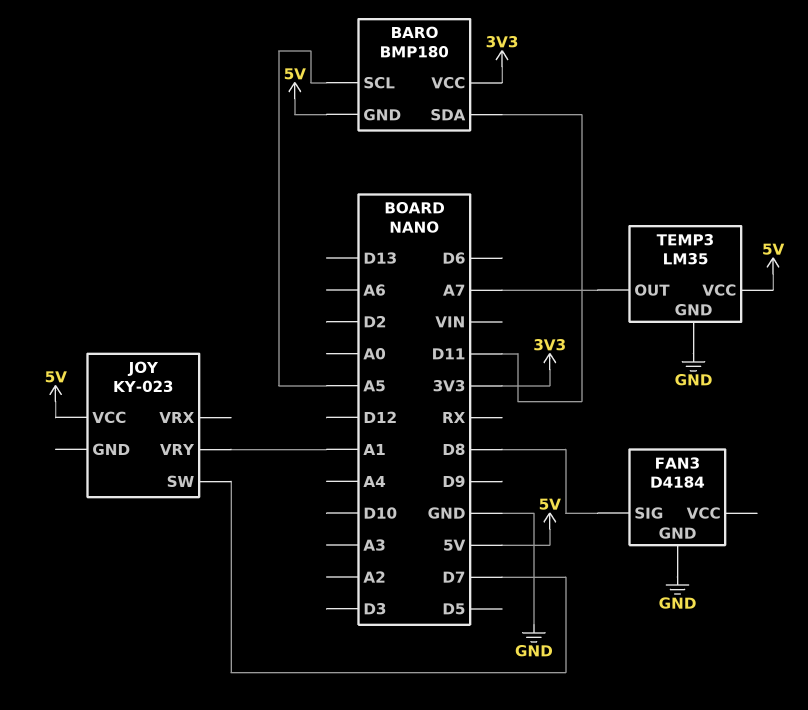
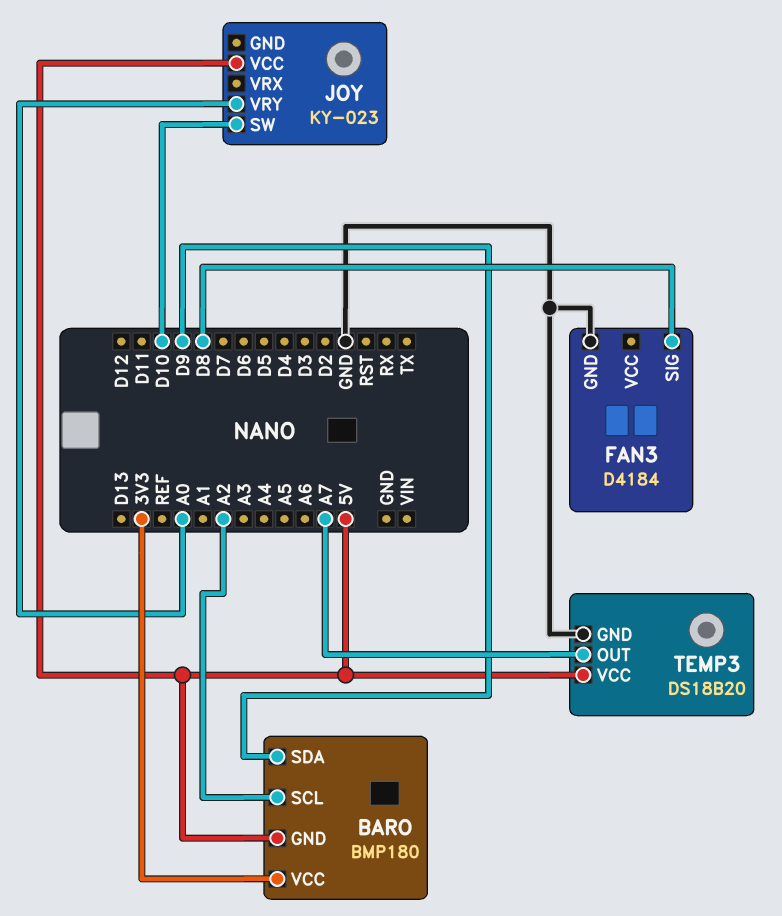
BARO pin SCL: A5 -> A2
BARO pin SDA: D11 -> D9
JOY pin SW: D7 -> D10
JOY pin VRY: A1 -> A0
TEMP3: LM35 -> DS18B20

